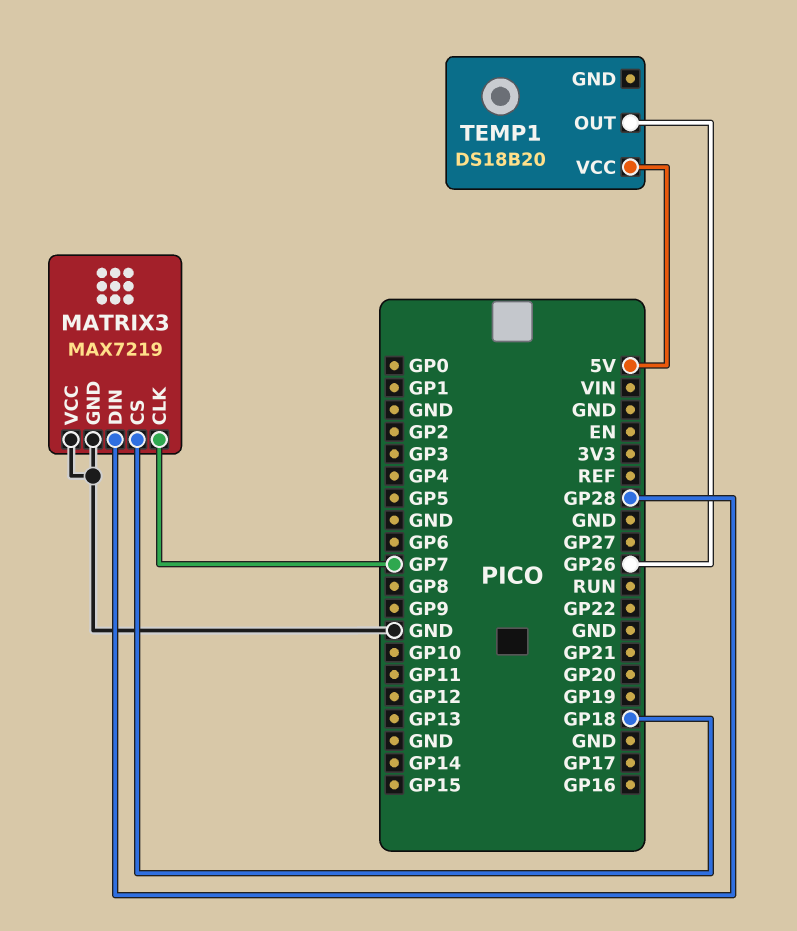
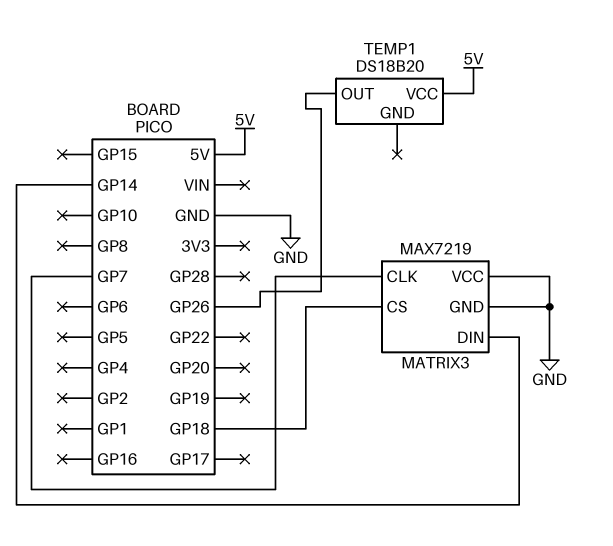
MATRIX3 pin DIN: GP28 -> GP14

